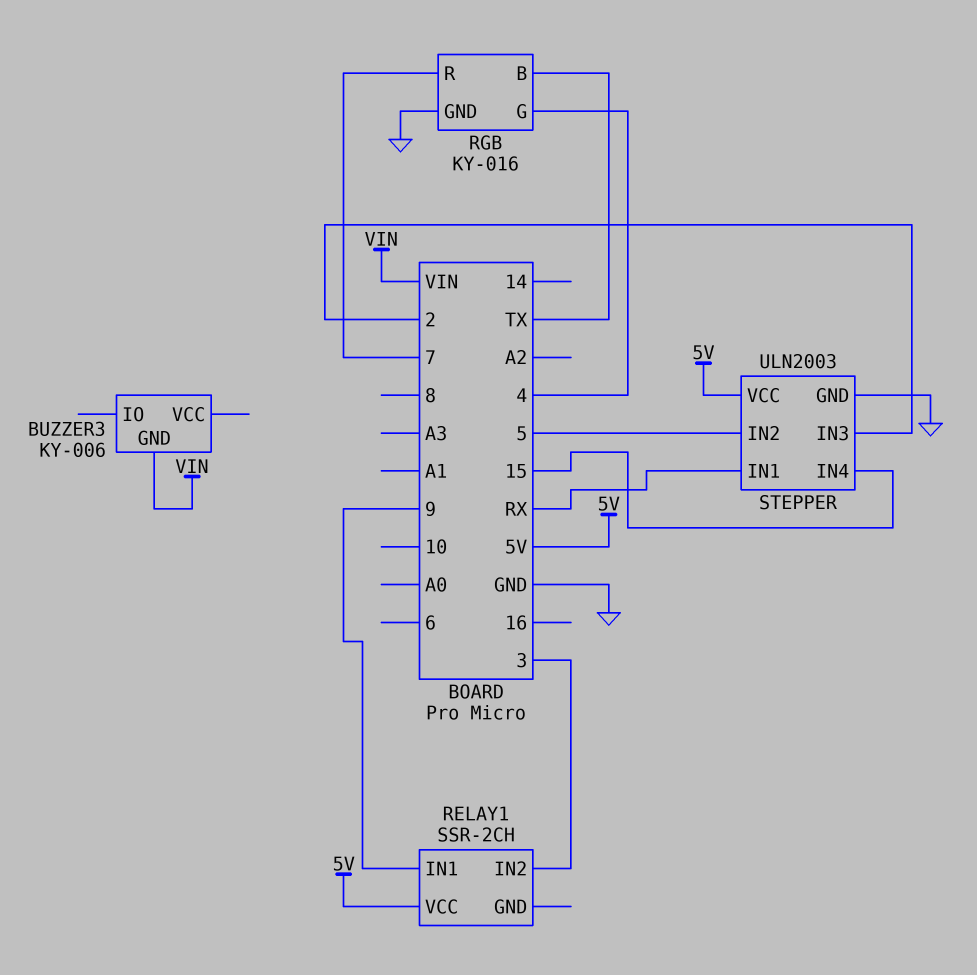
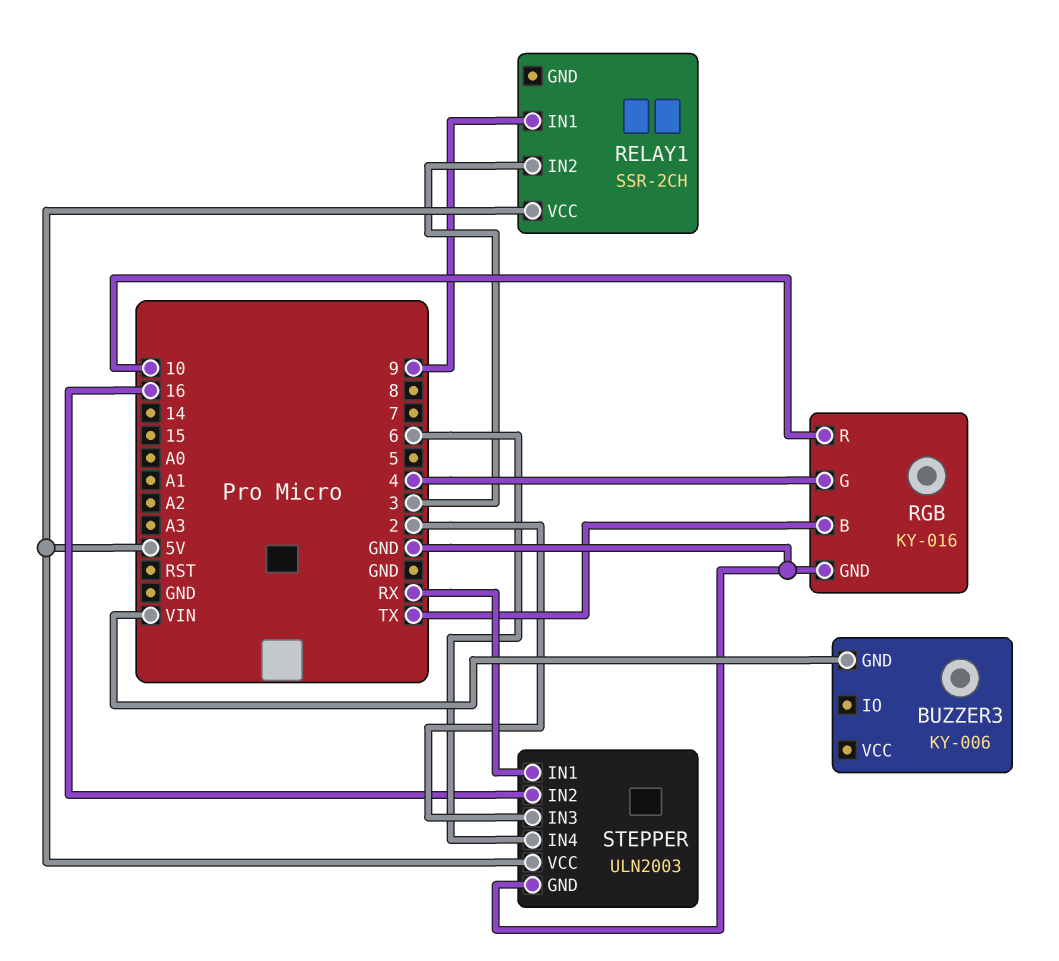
RGB pin R: 7 -> 10
STEPPER pin IN2: 5 -> 16
STEPPER pin IN4: 15 -> 6

